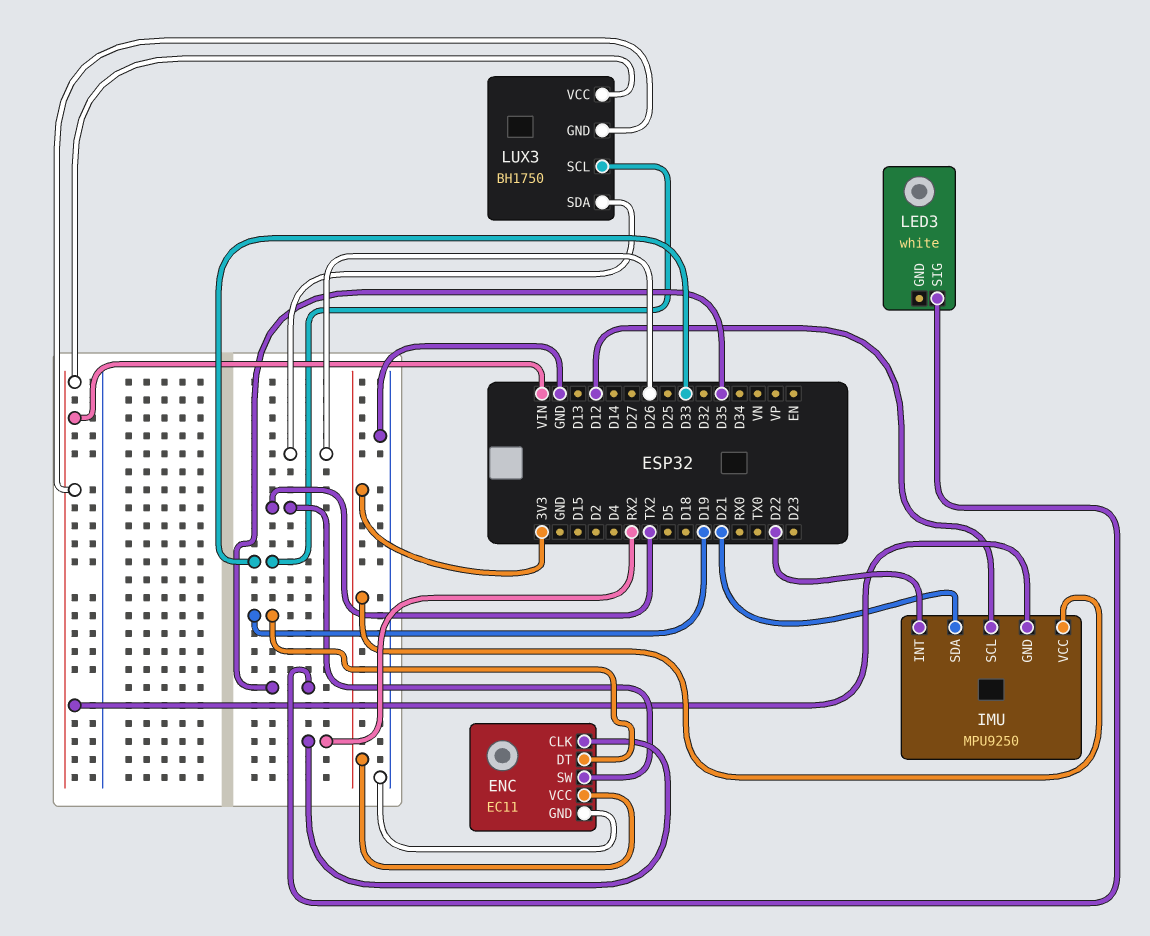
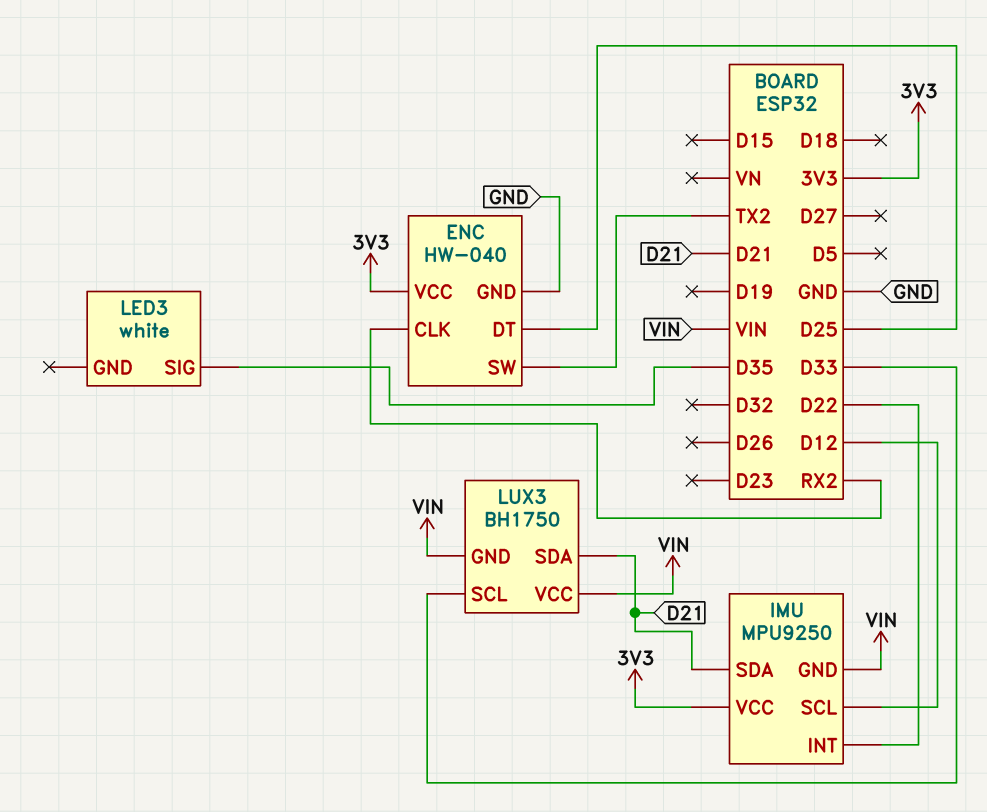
ENC: EC11 -> HW-040
ENC pin DT: D19 -> D25
LUX3 pin SDA: D26 -> D21

